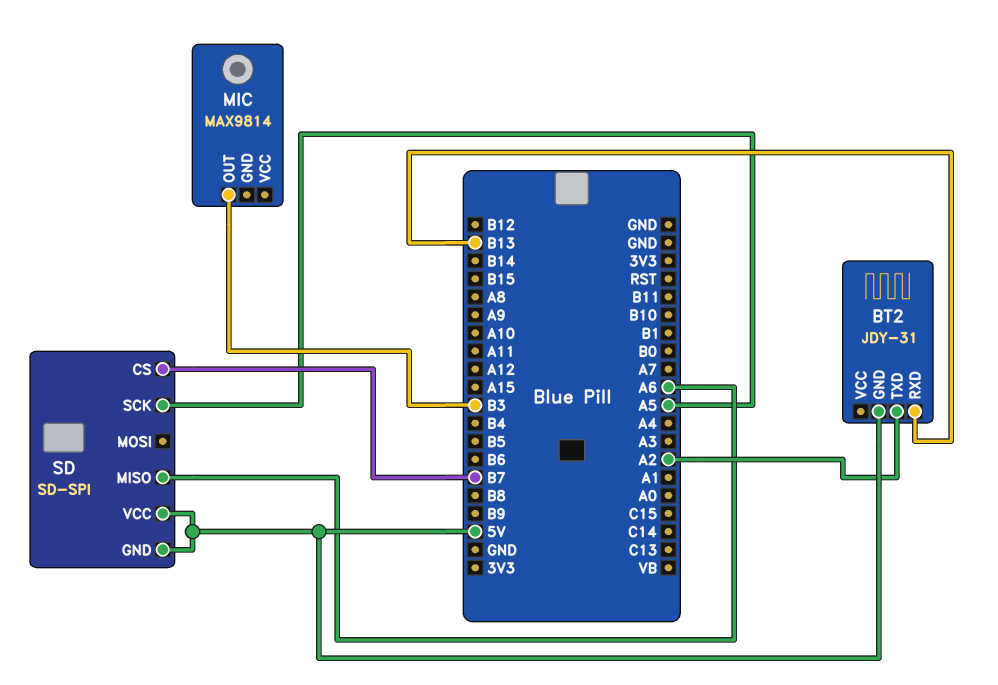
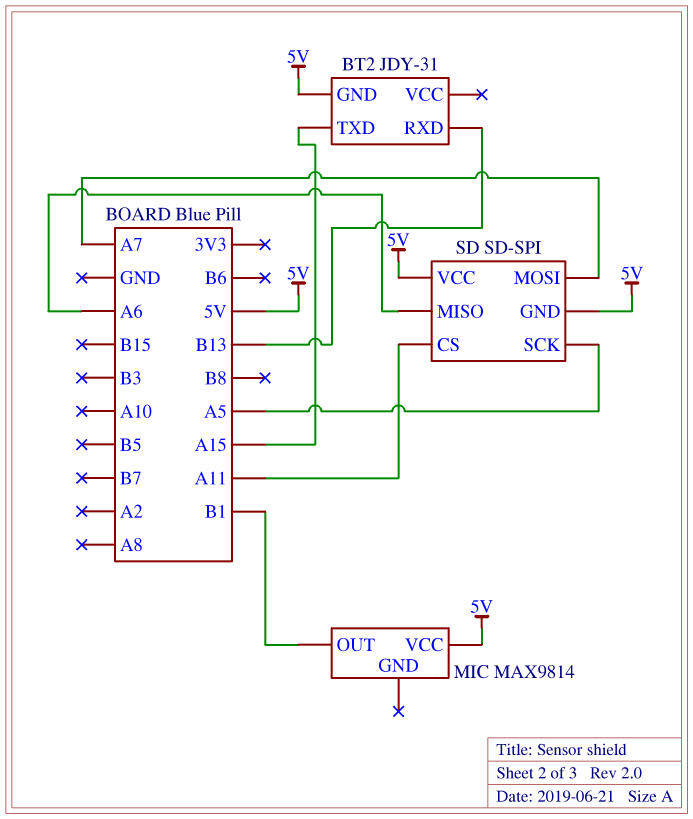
BT2 pin TXD: A2 -> A15
MIC pin OUT: B3 -> B1
MIC pin VCC: none -> 5V
SD pin CS: B7 -> A11
SD pin MOSI: none -> A7

